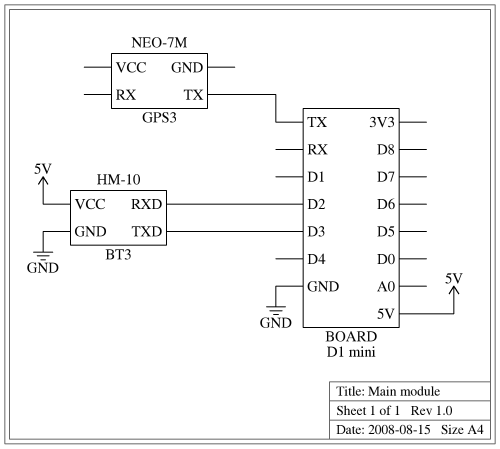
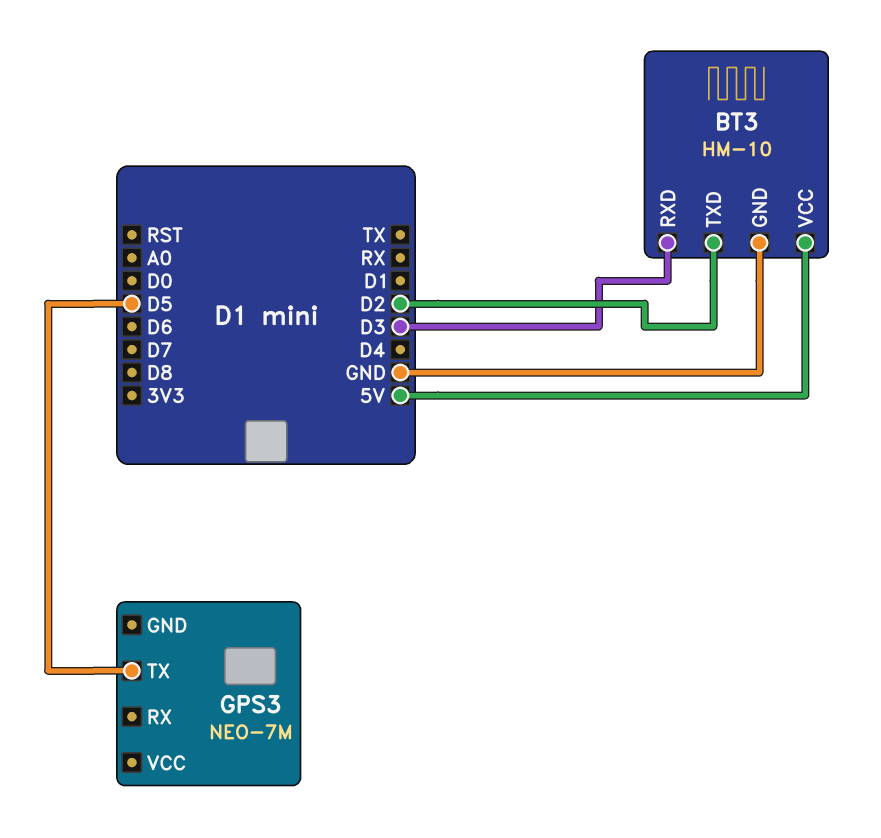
BT3 pin RXD: D2 -> D3
BT3 pin TXD: D3 -> D2
GPS3 pin TX: TX -> D5

